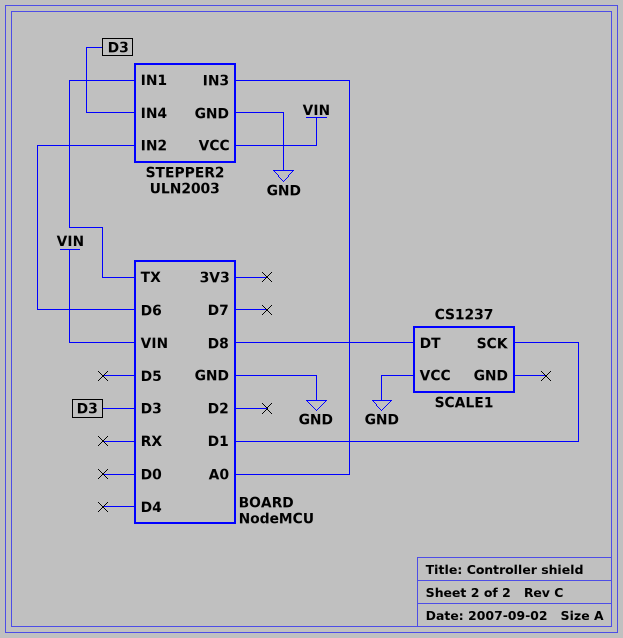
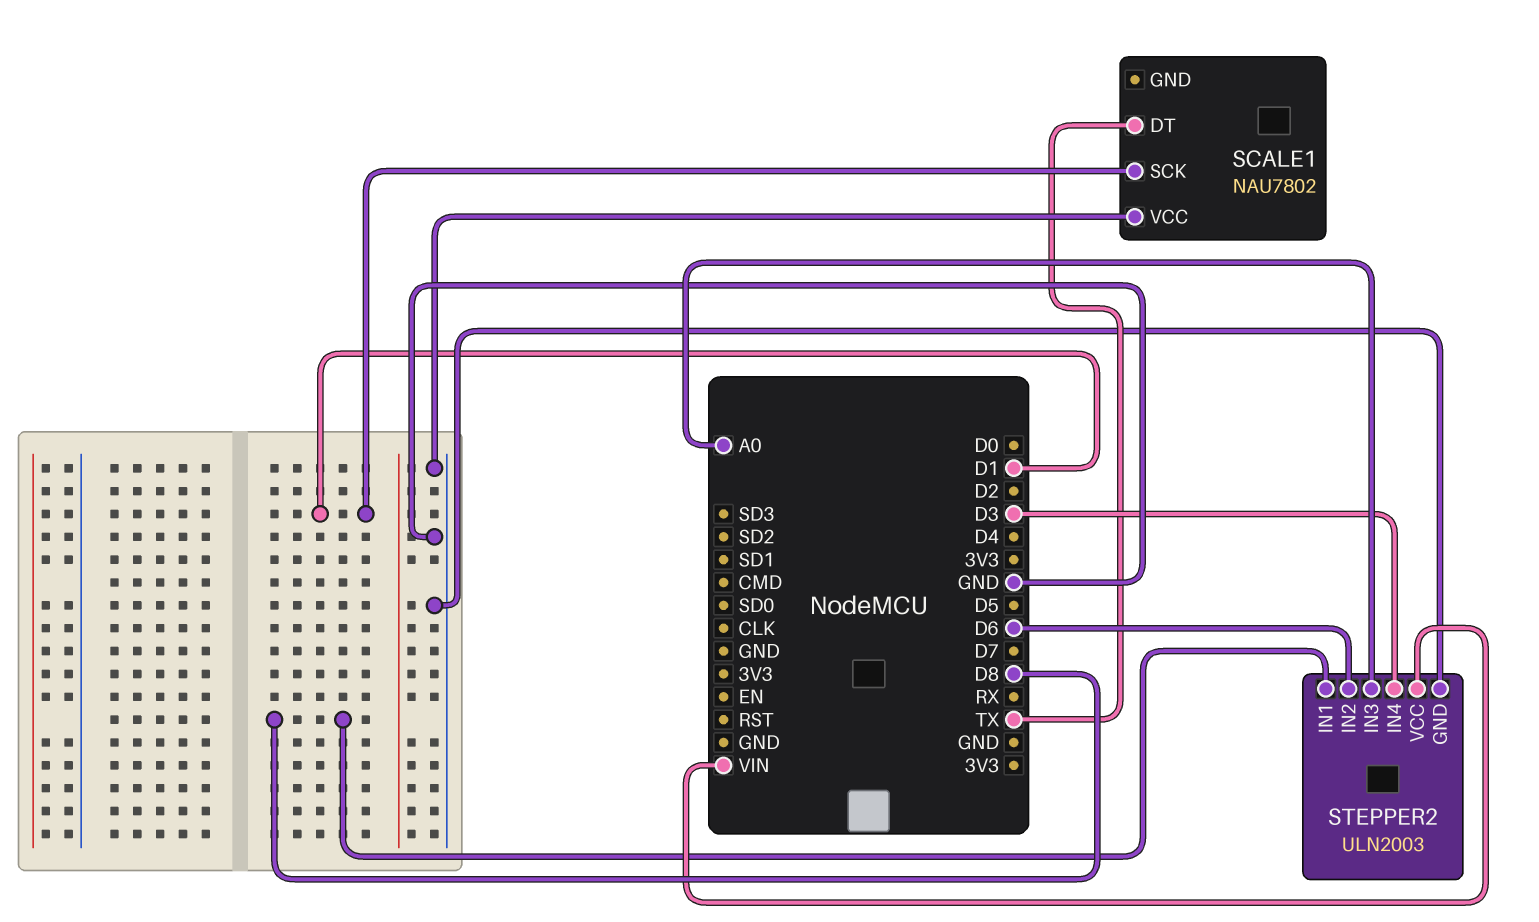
SCALE1: CS1237 -> NAU7802
SCALE1 pin DT: D8 -> TX
STEPPER2 pin IN1: TX -> D8

